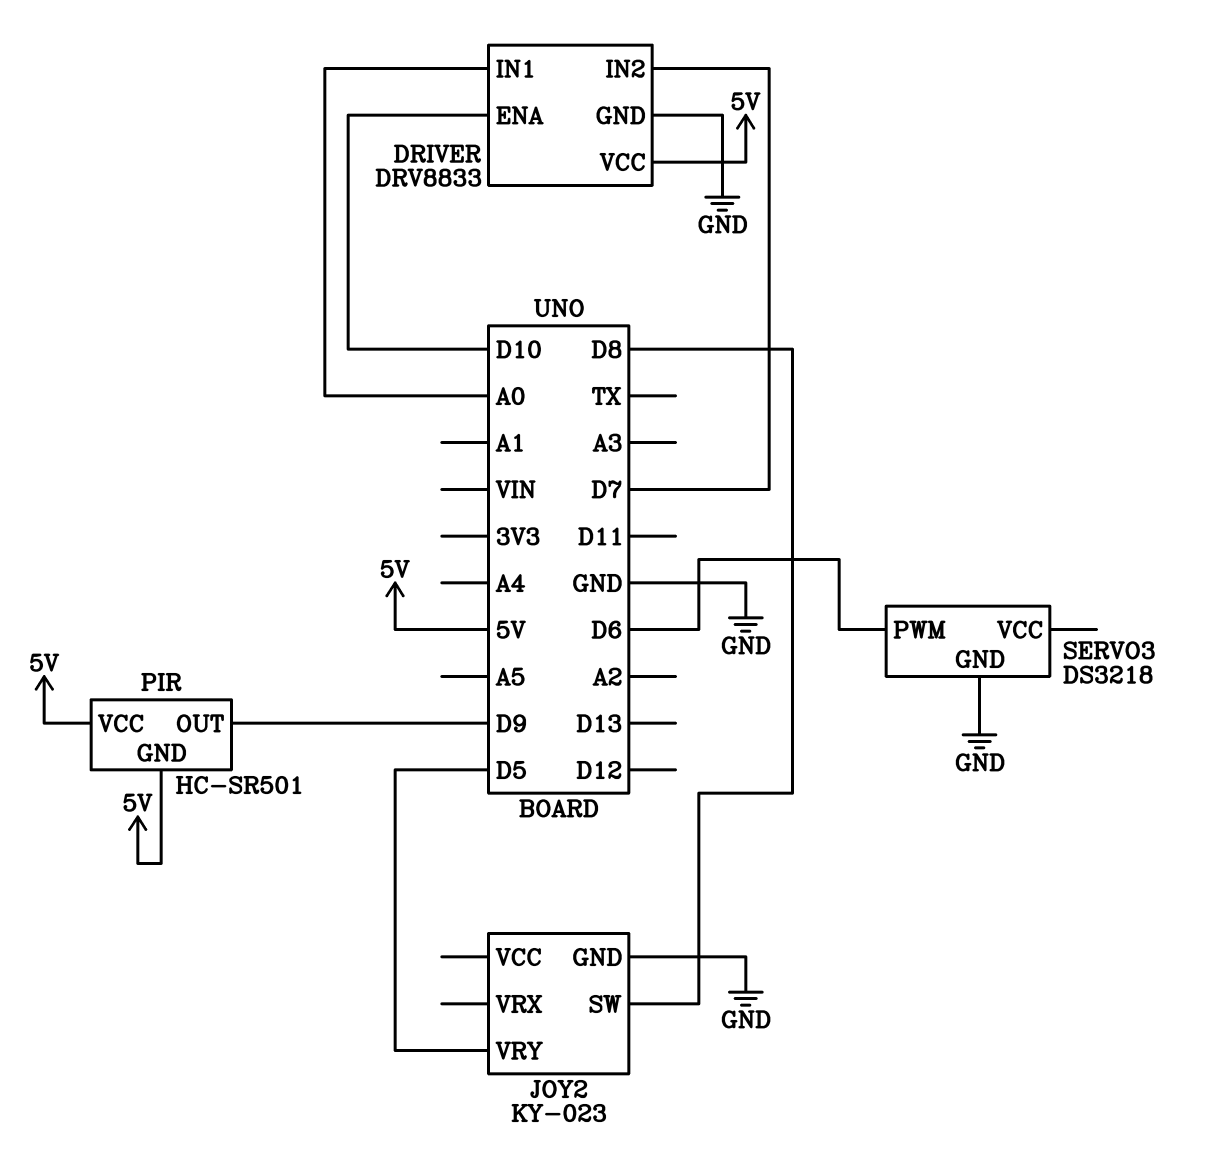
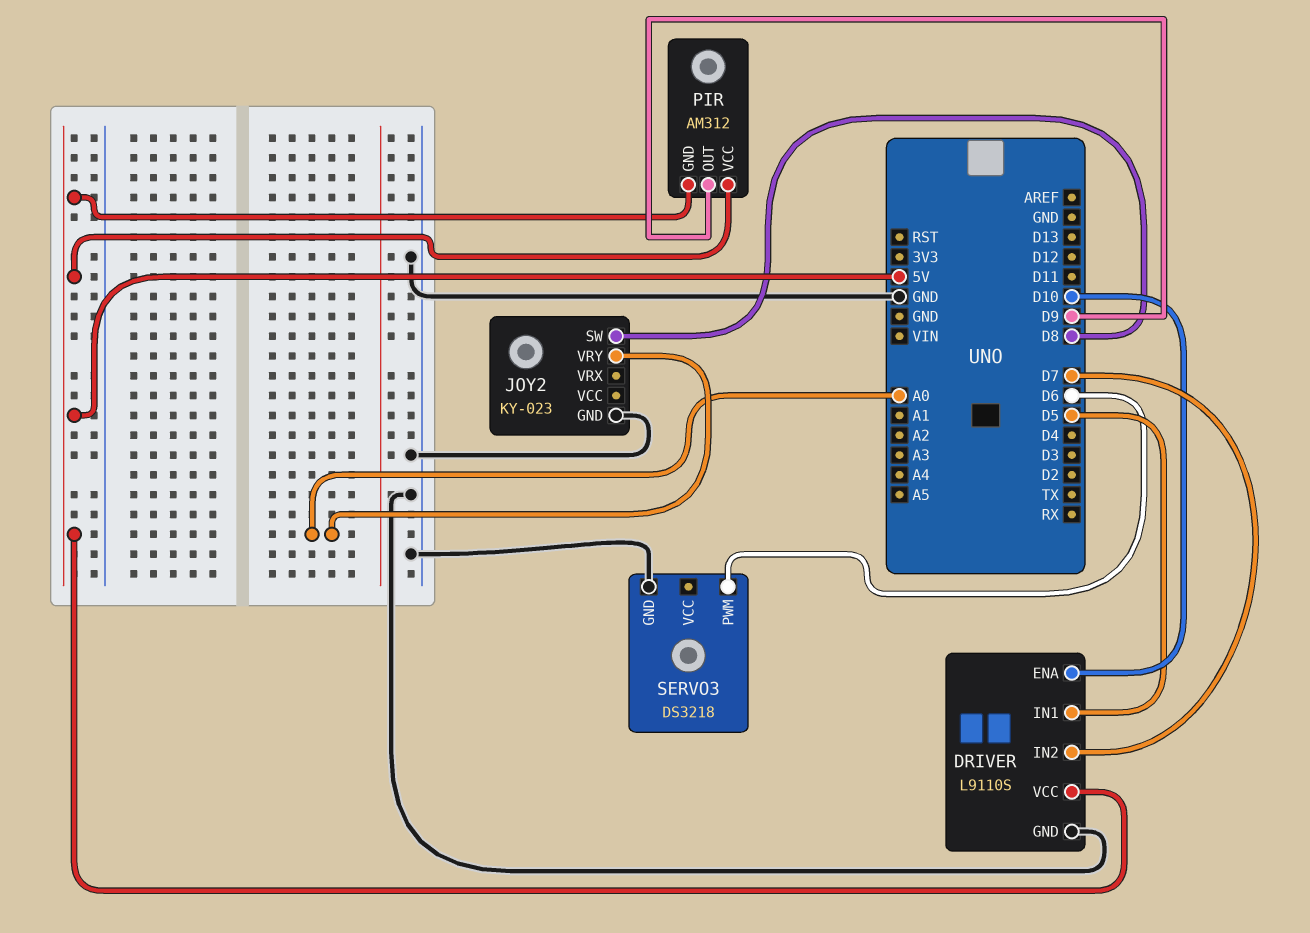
DRIVER: DRV8833 -> L9110S
DRIVER pin IN1: A0 -> D5
JOY2 pin VRY: D5 -> A0
PIR: HC-SR501 -> AM312

